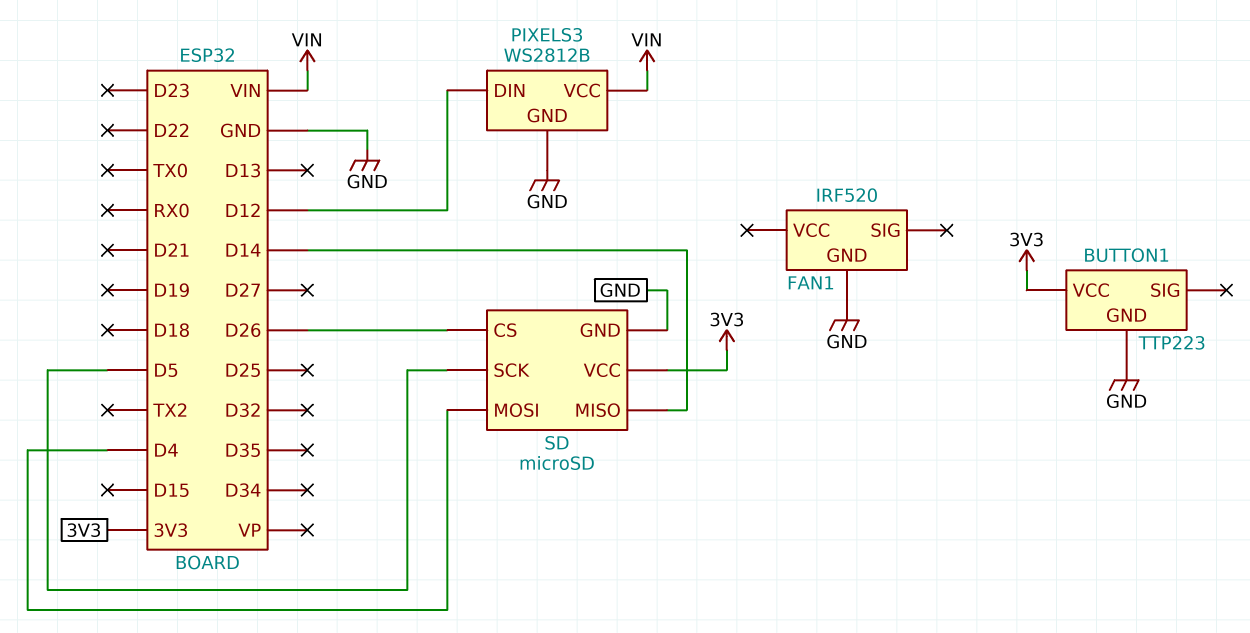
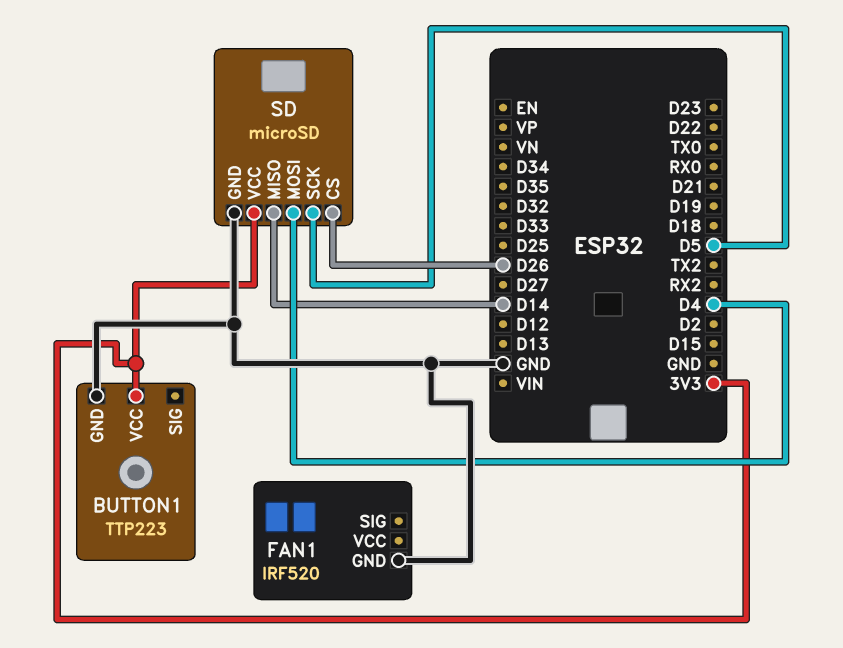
PIXELS3: WS2812B -> none
PIXELS3 pin DIN: D12 -> none
PIXELS3 pin GND: GND -> none
PIXELS3 pin VCC: VIN -> none

